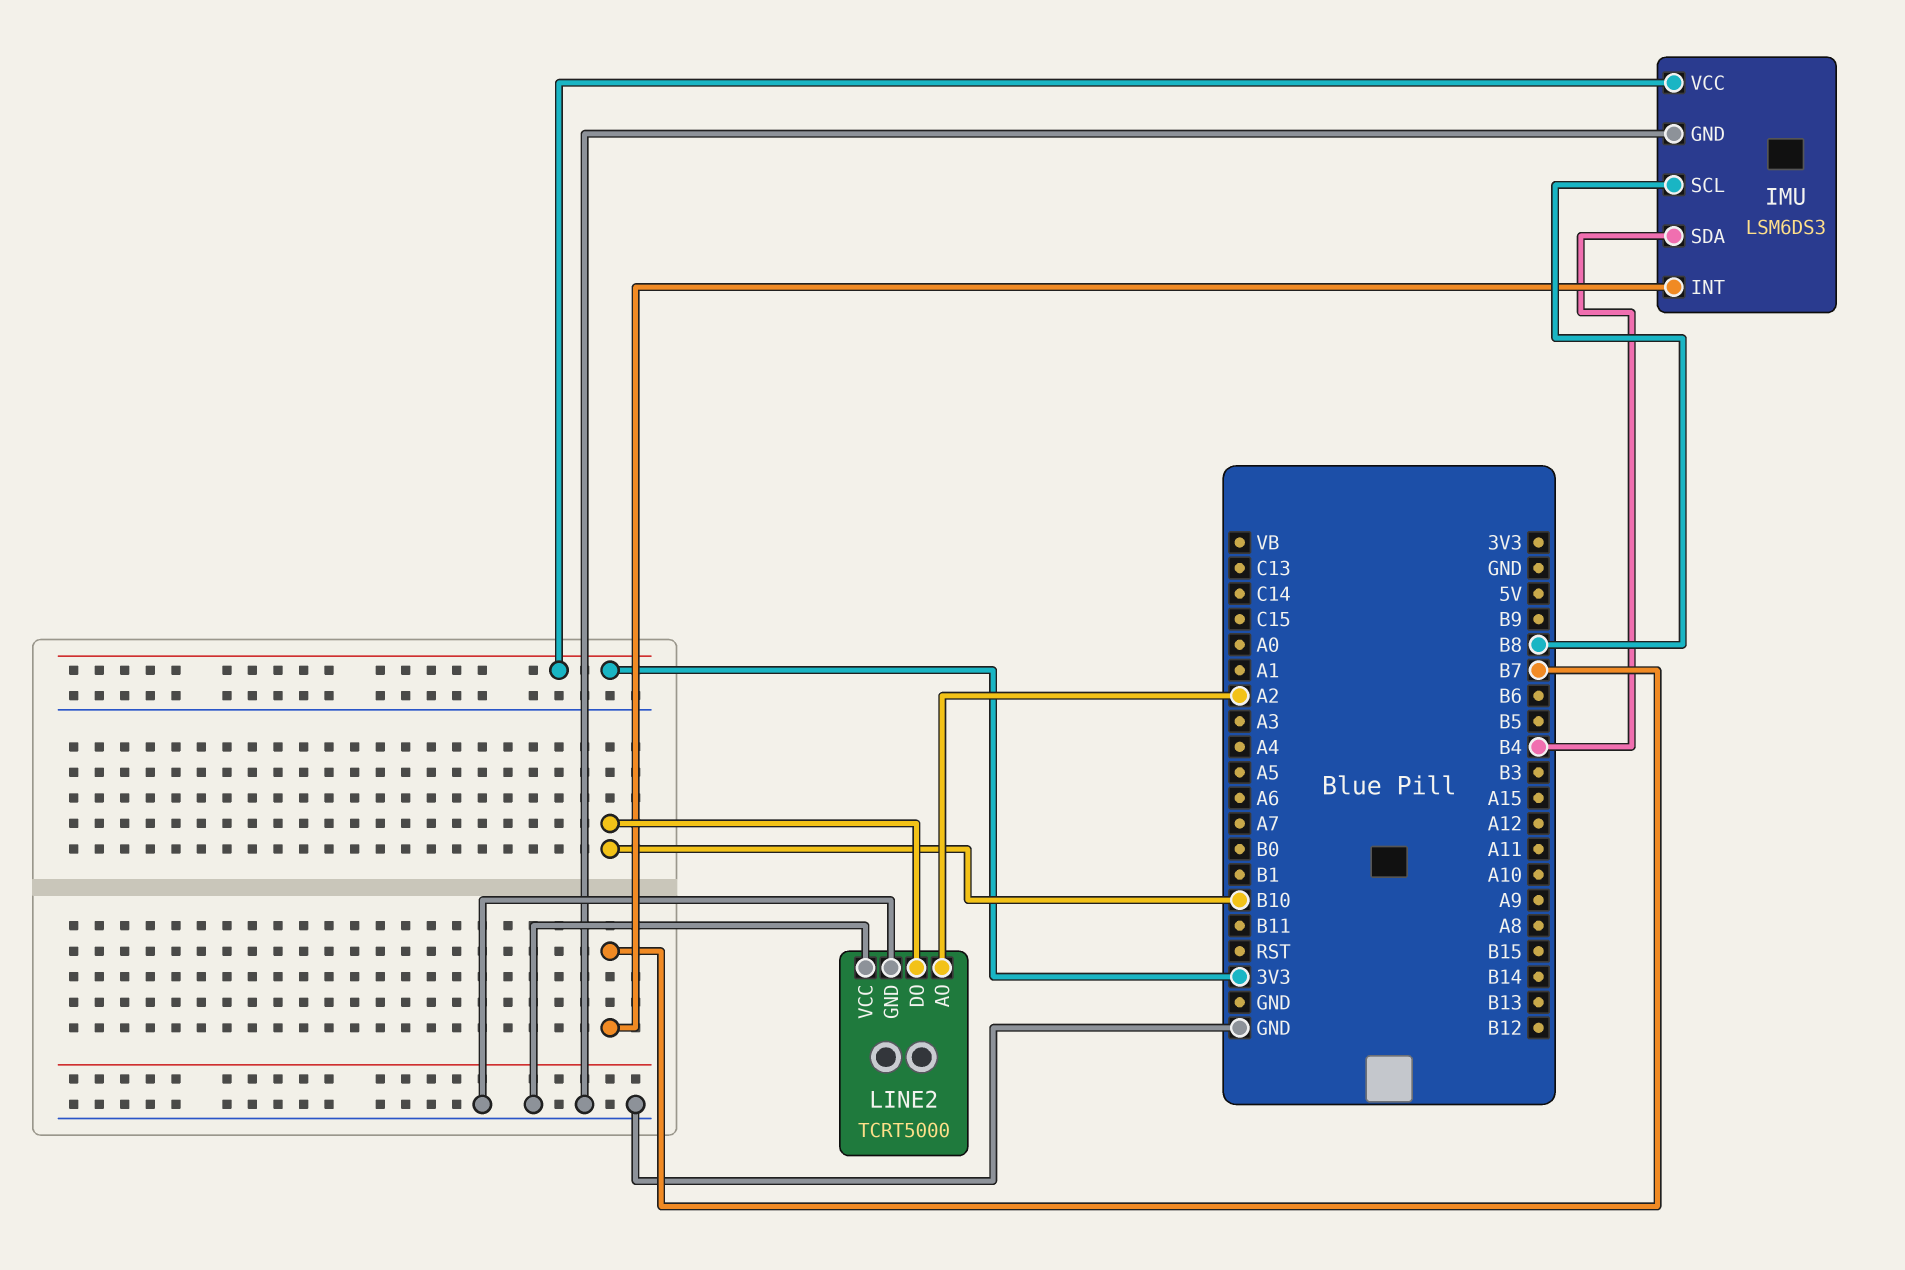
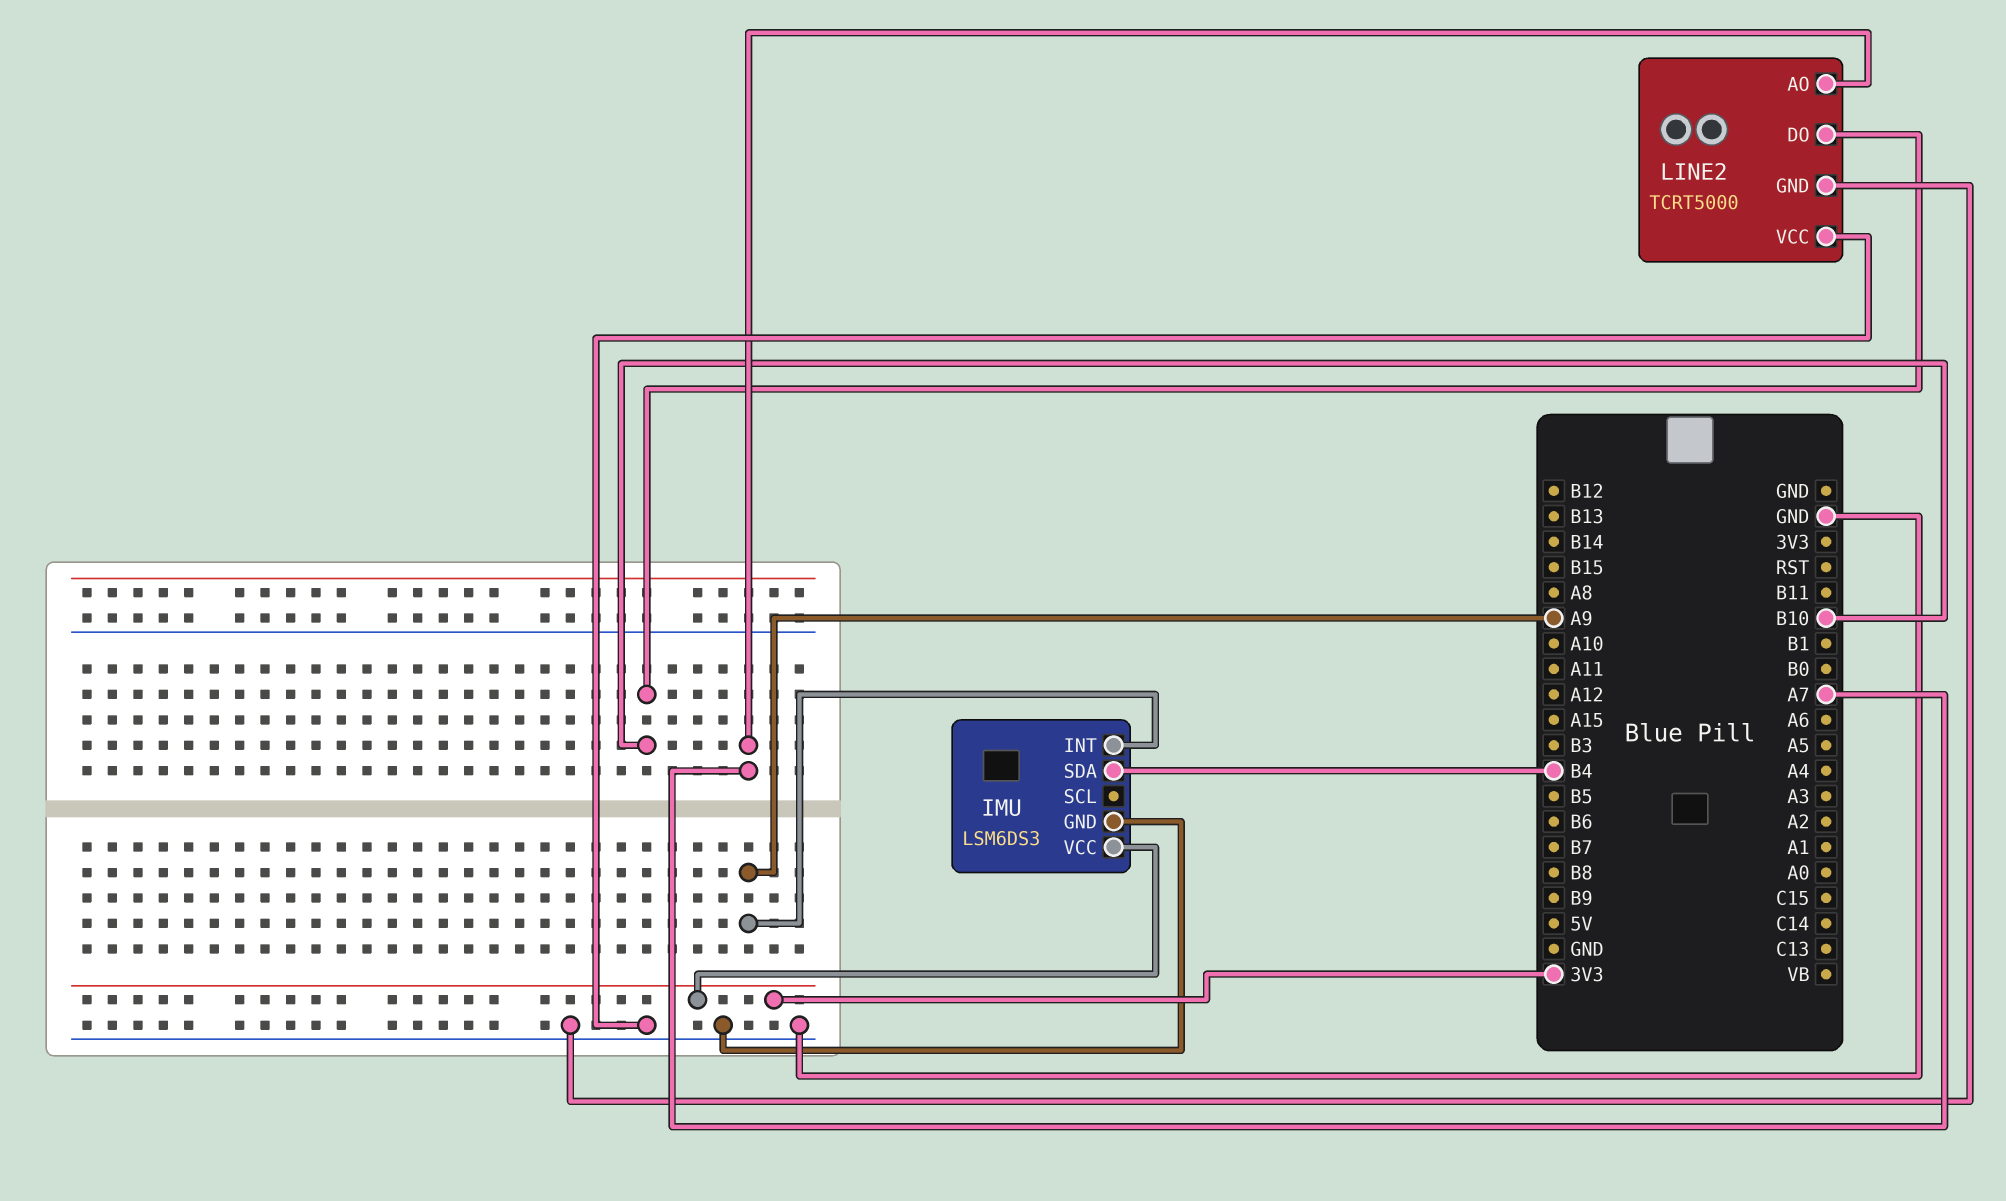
IMU pin INT: B7 -> A9
IMU pin SCL: B8 -> none
LINE2 pin AO: A2 -> A7

